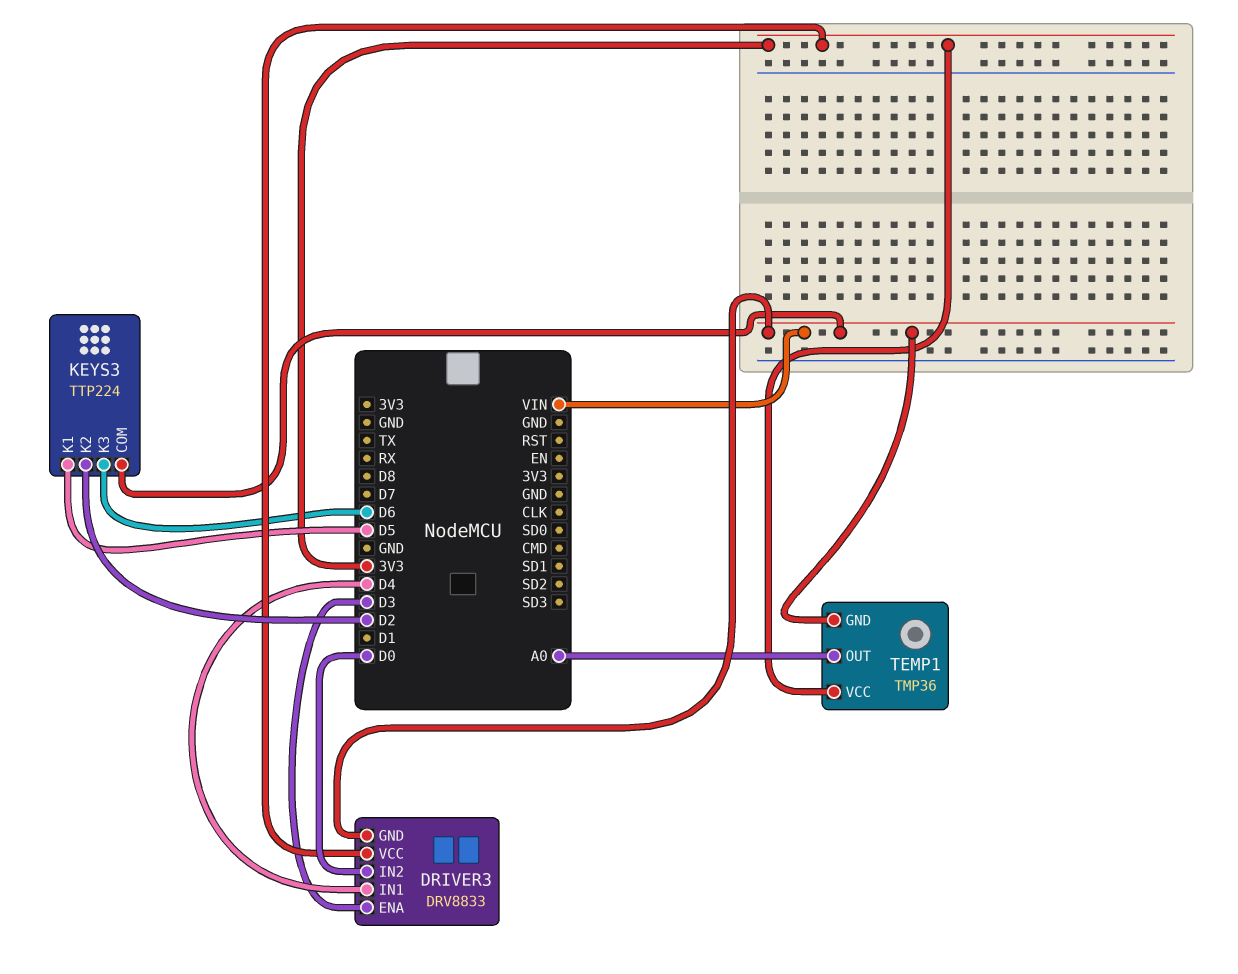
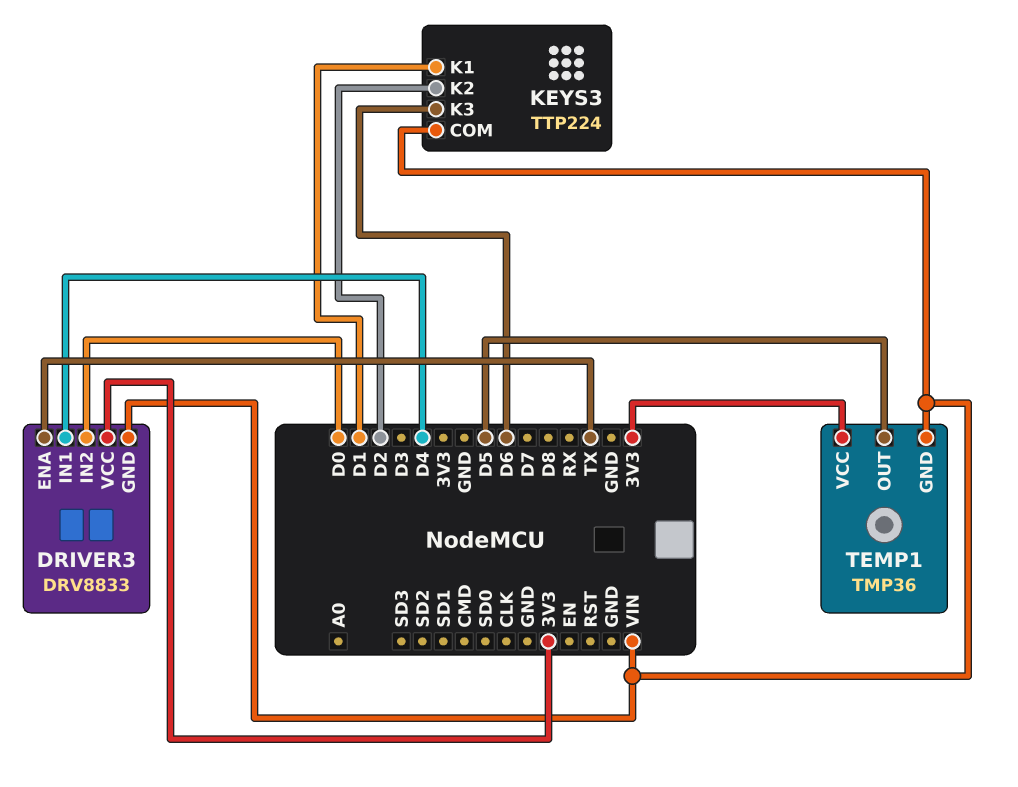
DRIVER3 pin ENA: D3 -> TX
KEYS3 pin K1: D5 -> D1
TEMP1 pin OUT: A0 -> D5

